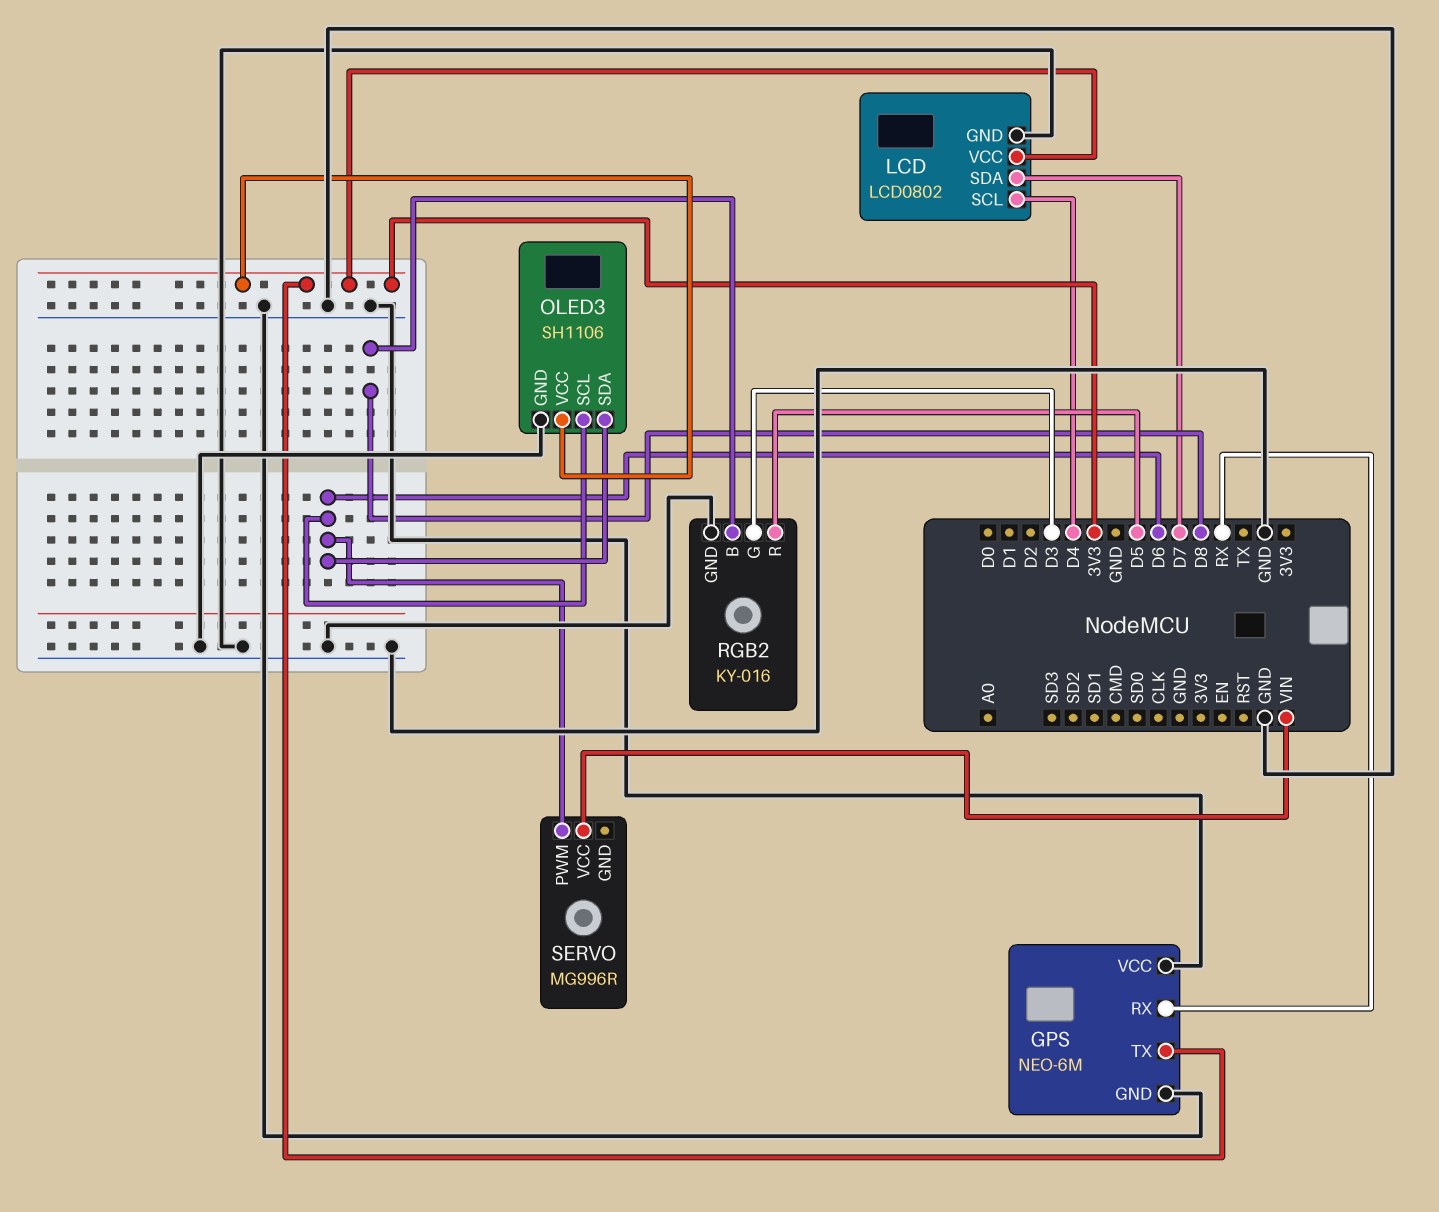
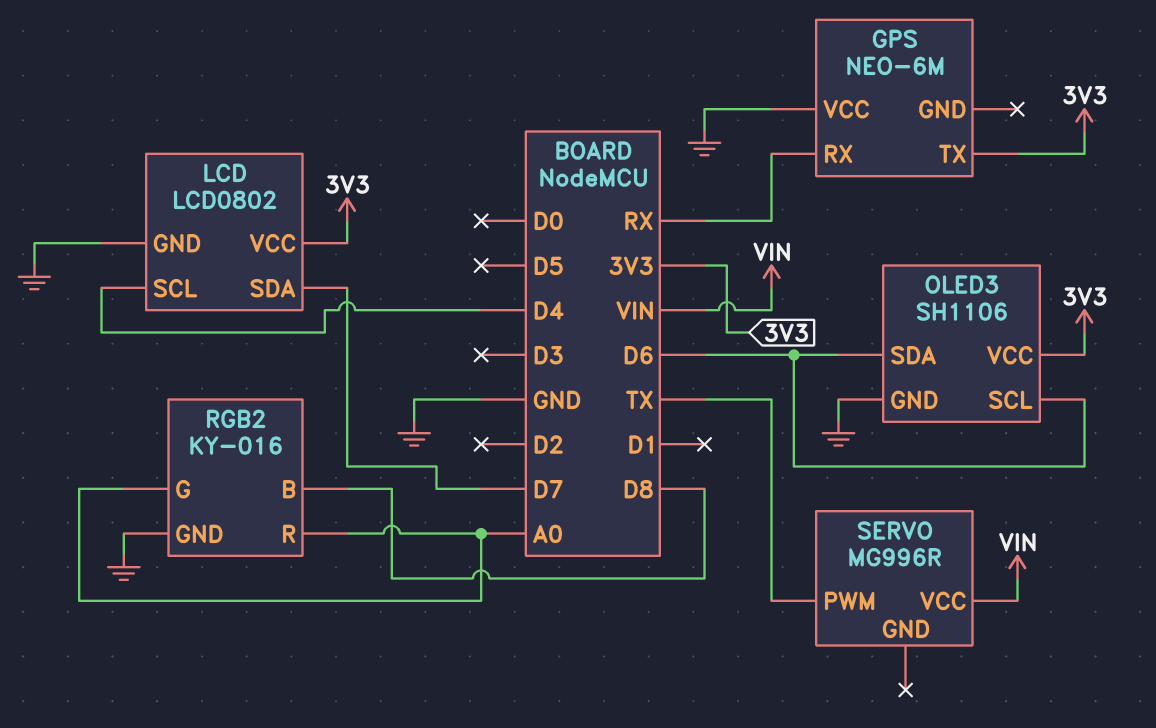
GPS pin GND: GND -> none
RGB2 pin G: D3 -> A0
RGB2 pin R: D5 -> A0
SERVO pin PWM: D6 -> TX

